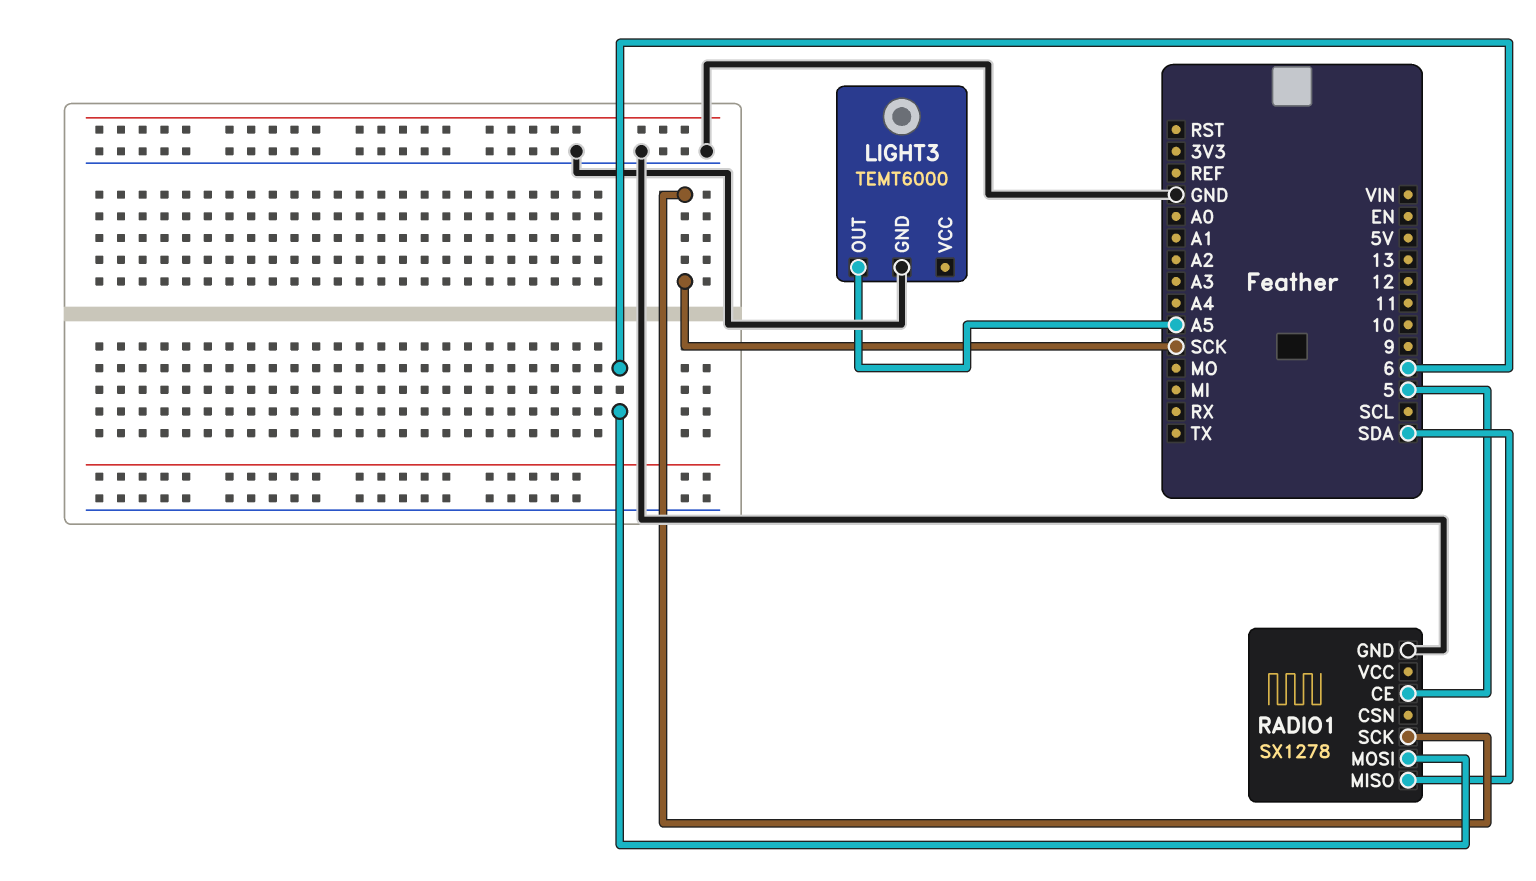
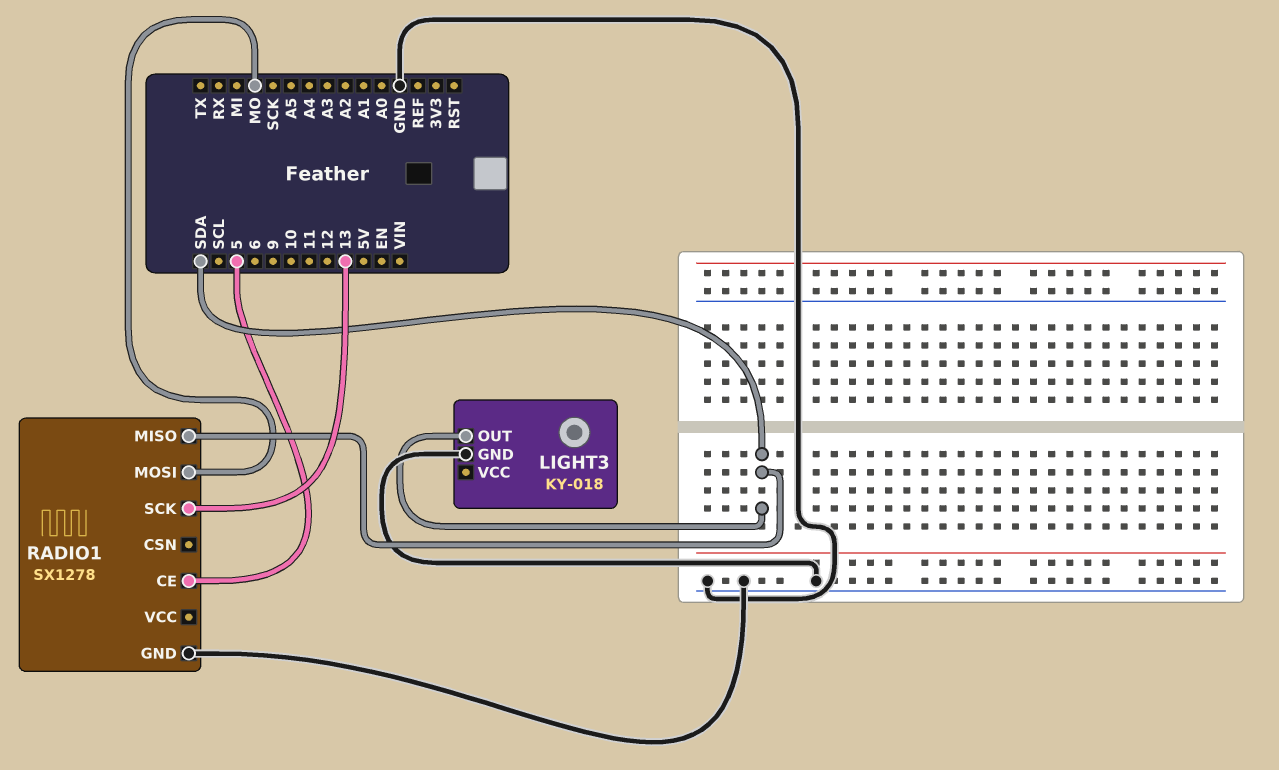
LIGHT3: TEMT6000 -> KY-018
LIGHT3 pin OUT: A5 -> SDA
RADIO1 pin MOSI: 6 -> MO
RADIO1 pin SCK: SCK -> 13

